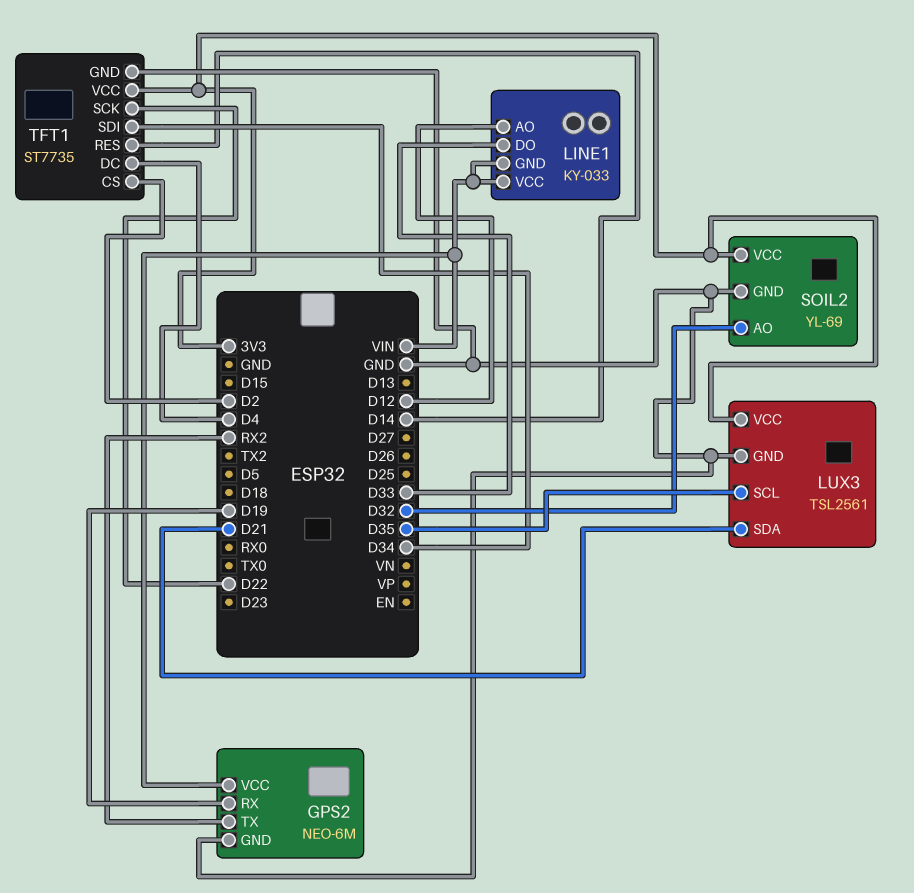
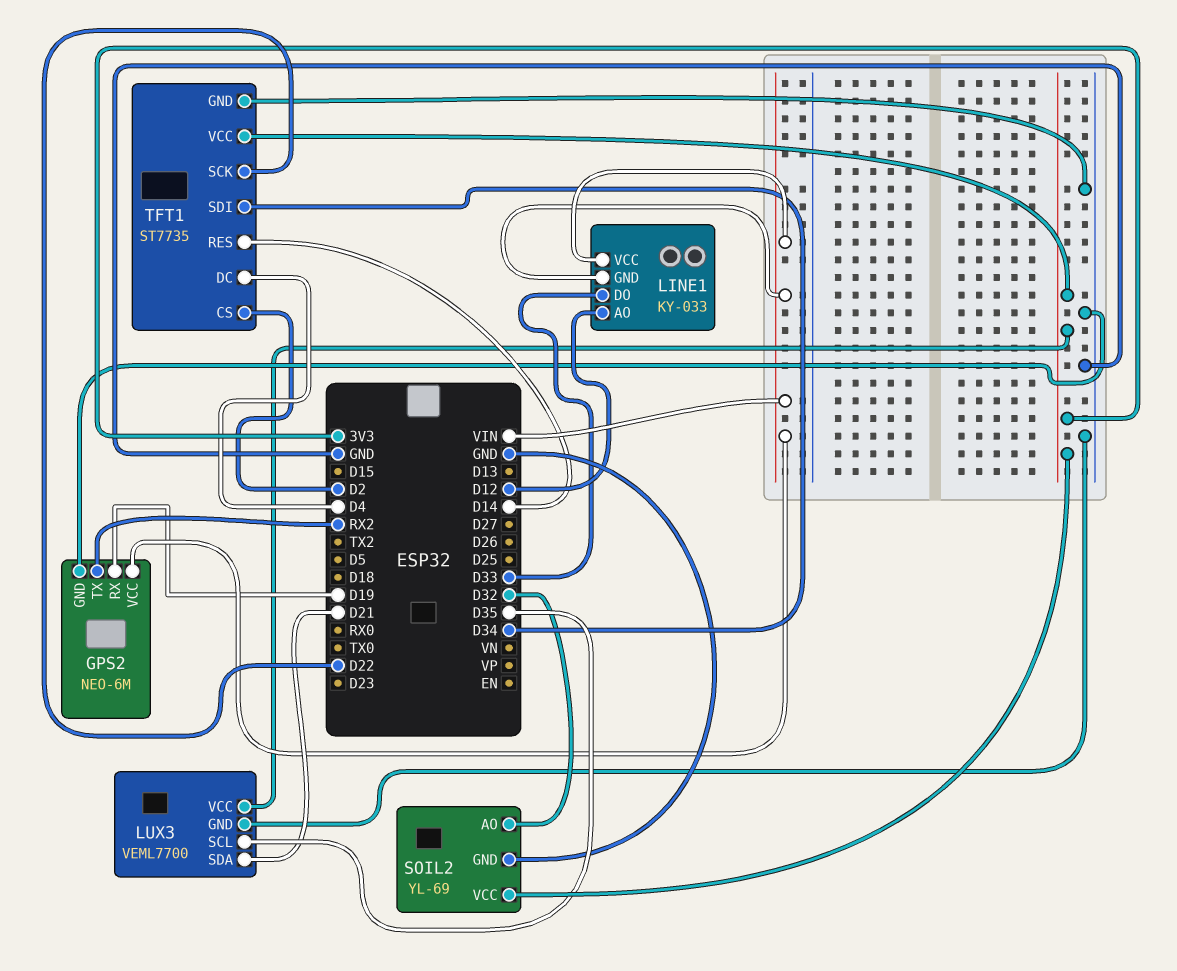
LUX3: TSL2561 -> VEML7700

